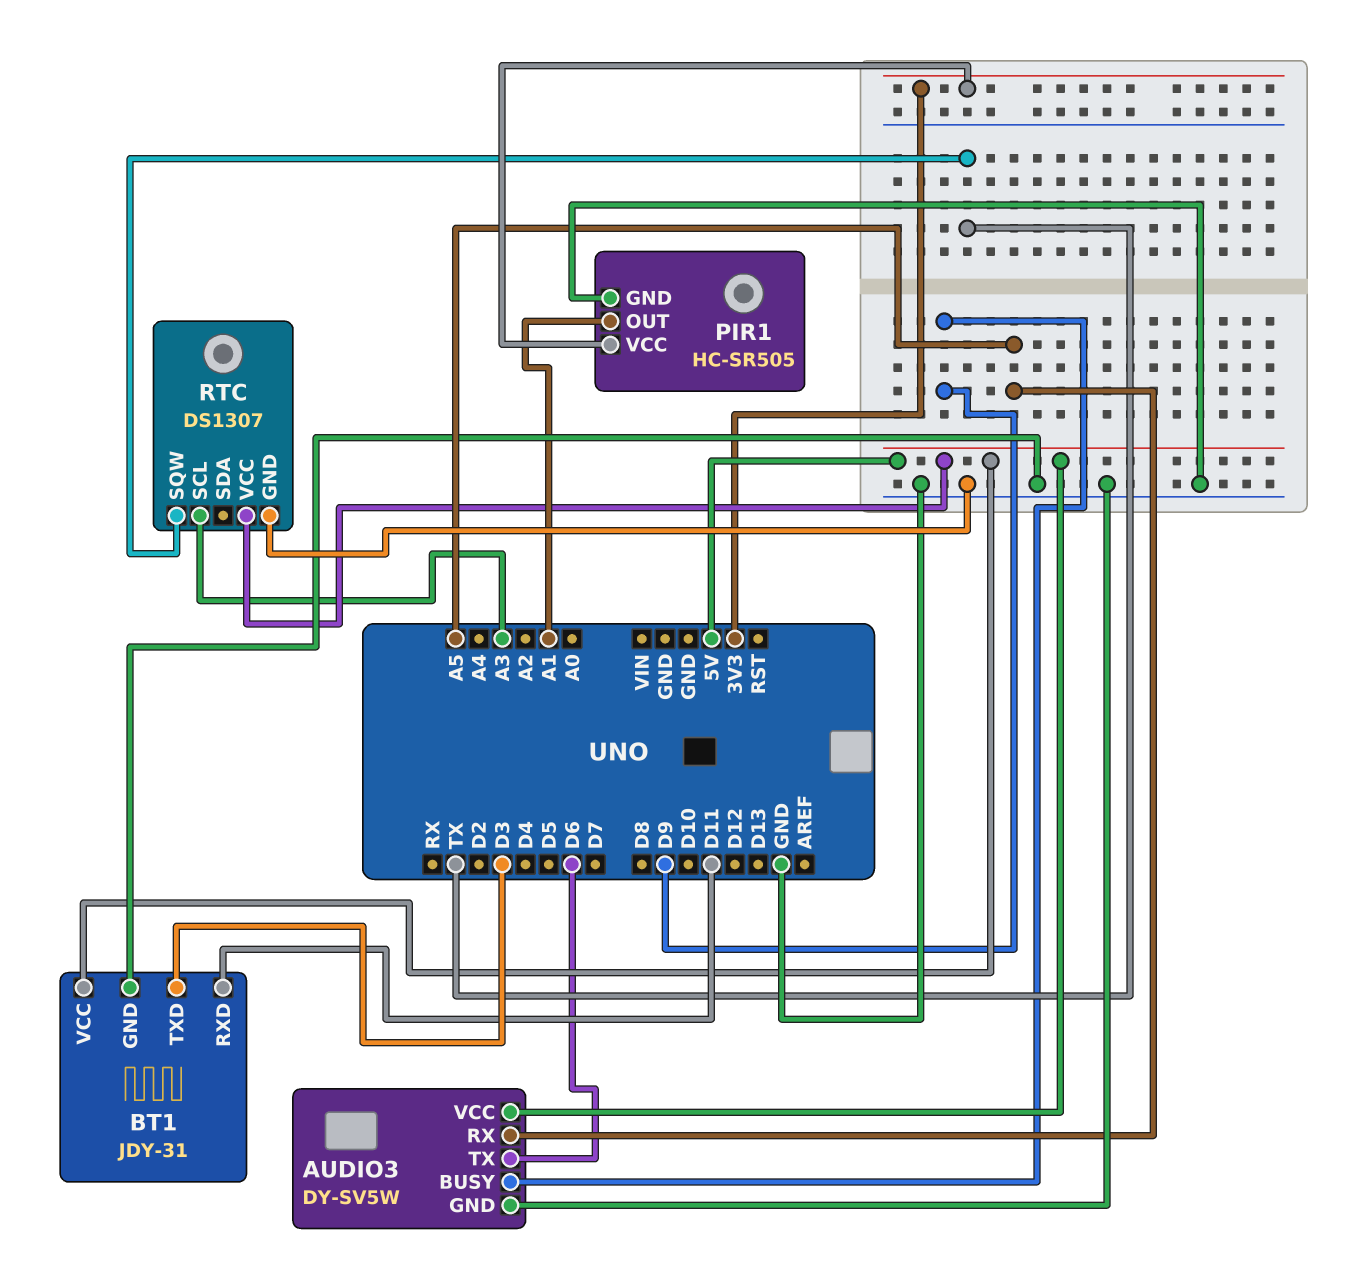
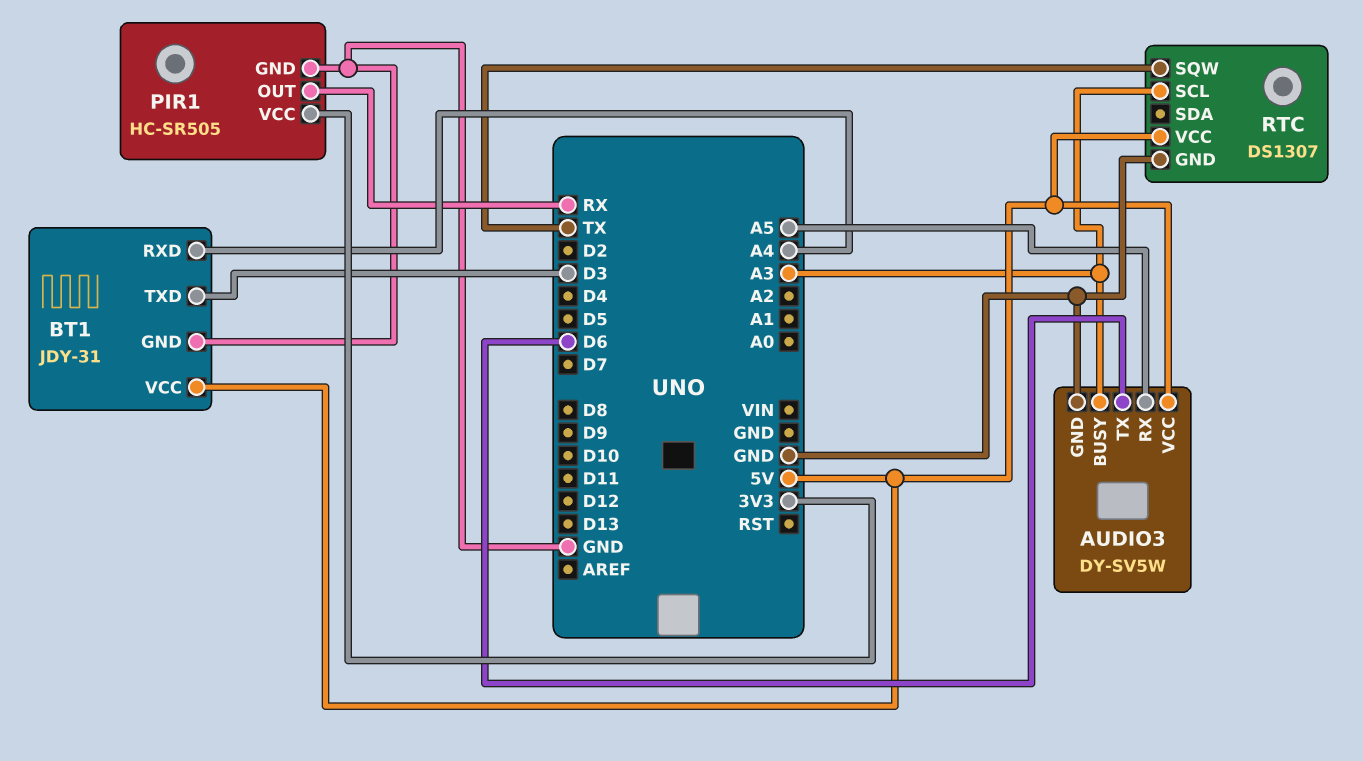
AUDIO3 pin BUSY: D9 -> A3
BT1 pin RXD: D11 -> A4
PIR1 pin OUT: A1 -> RX

